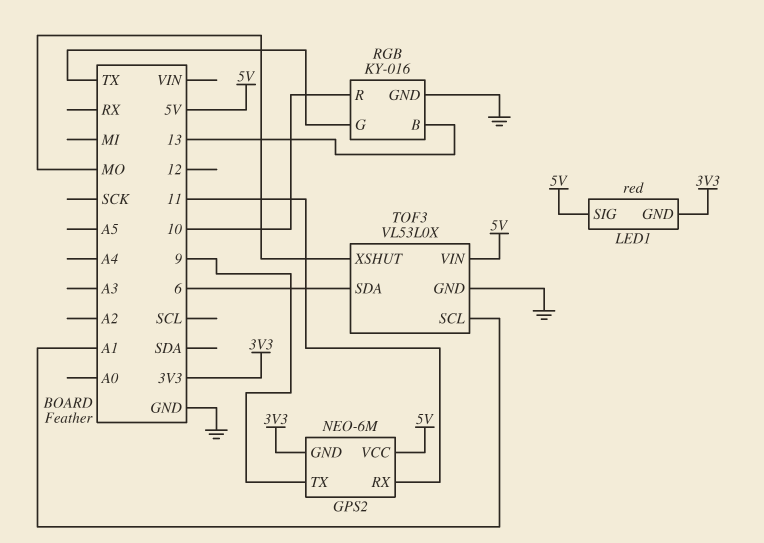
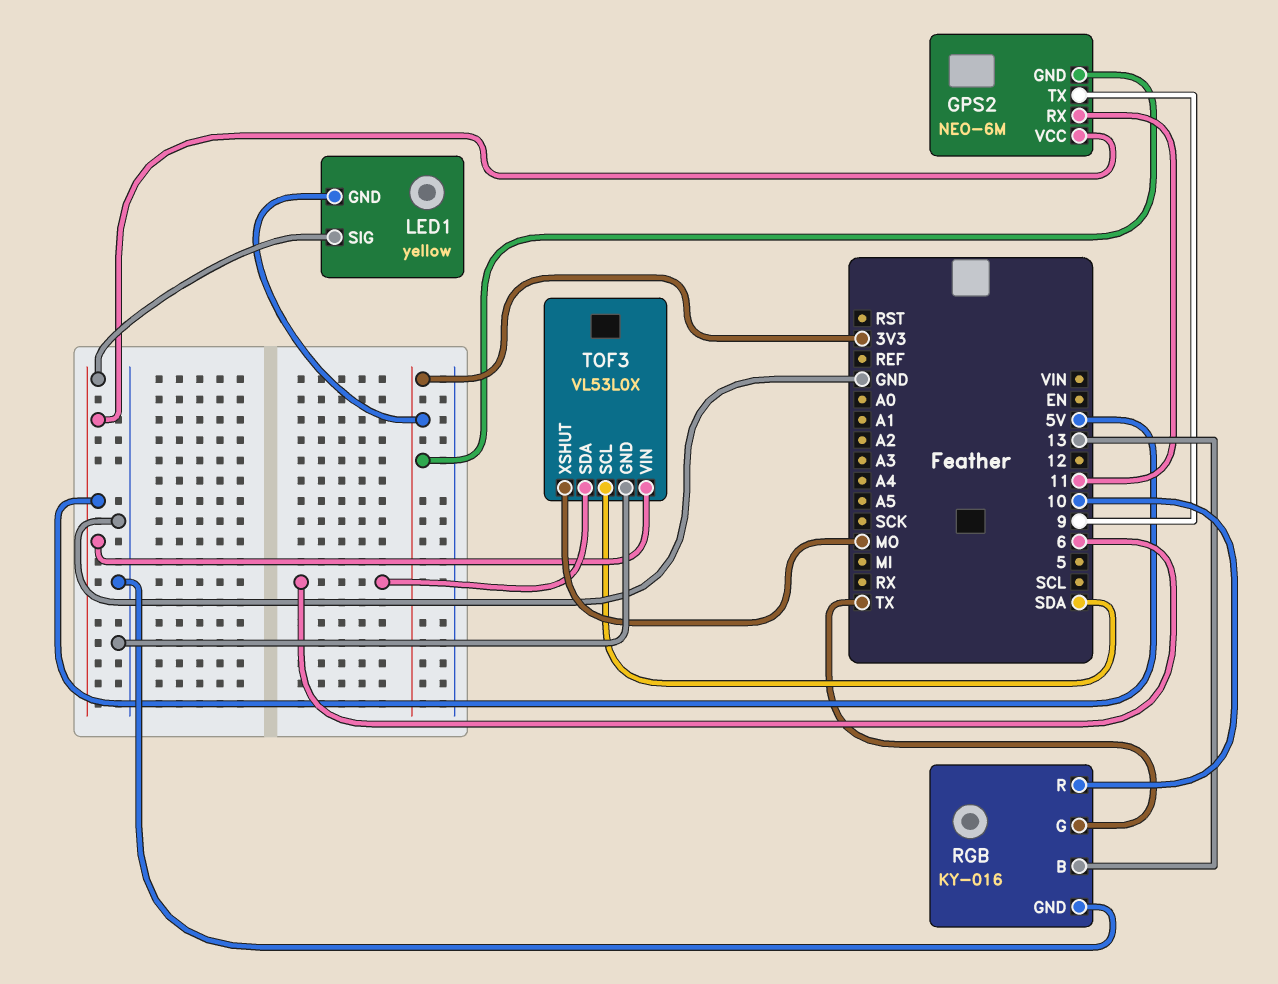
LED1: red -> yellow
TOF3 pin SCL: A1 -> SDA

